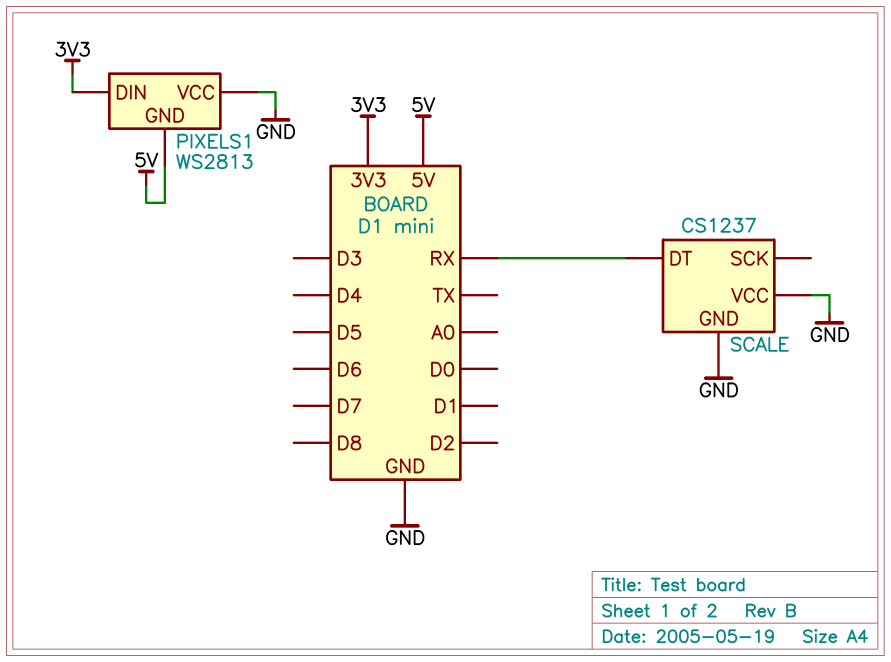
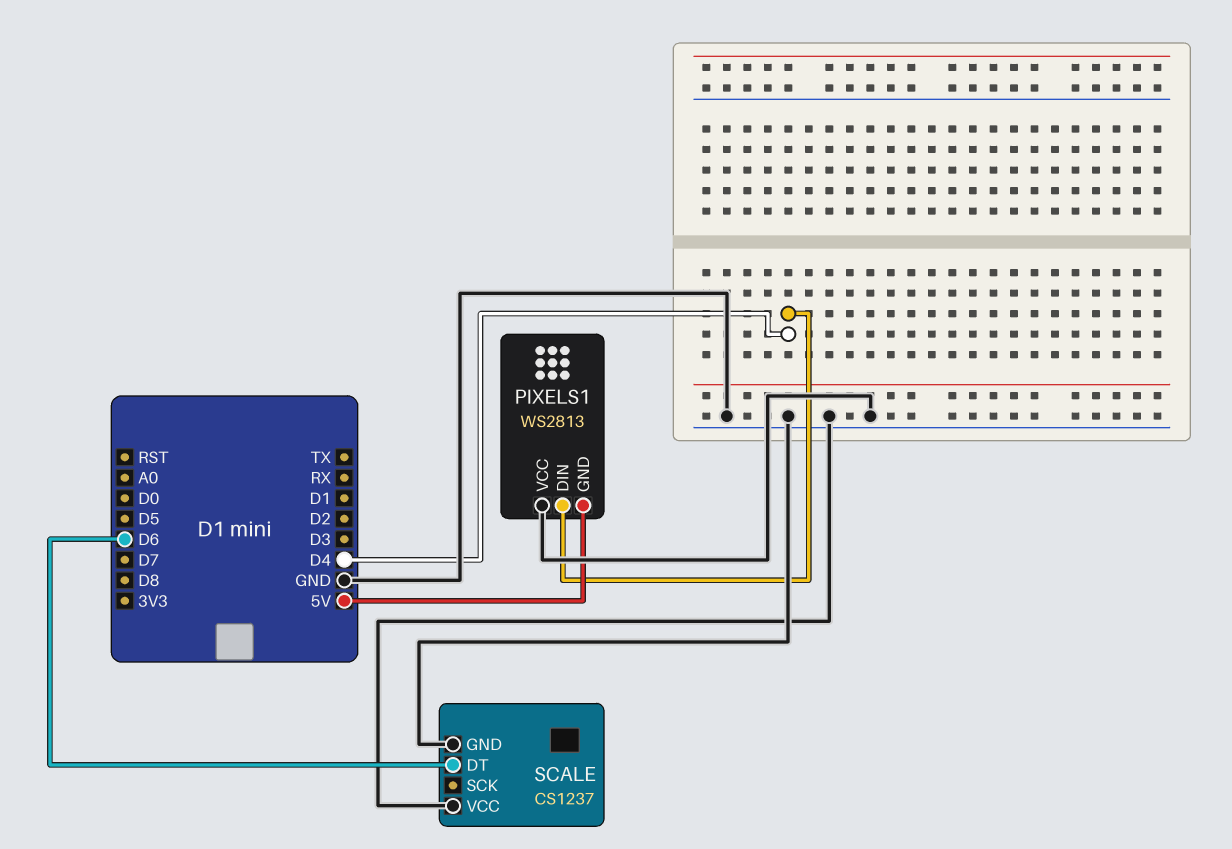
PIXELS1 pin DIN: 3V3 -> D4
SCALE pin DT: RX -> D6

